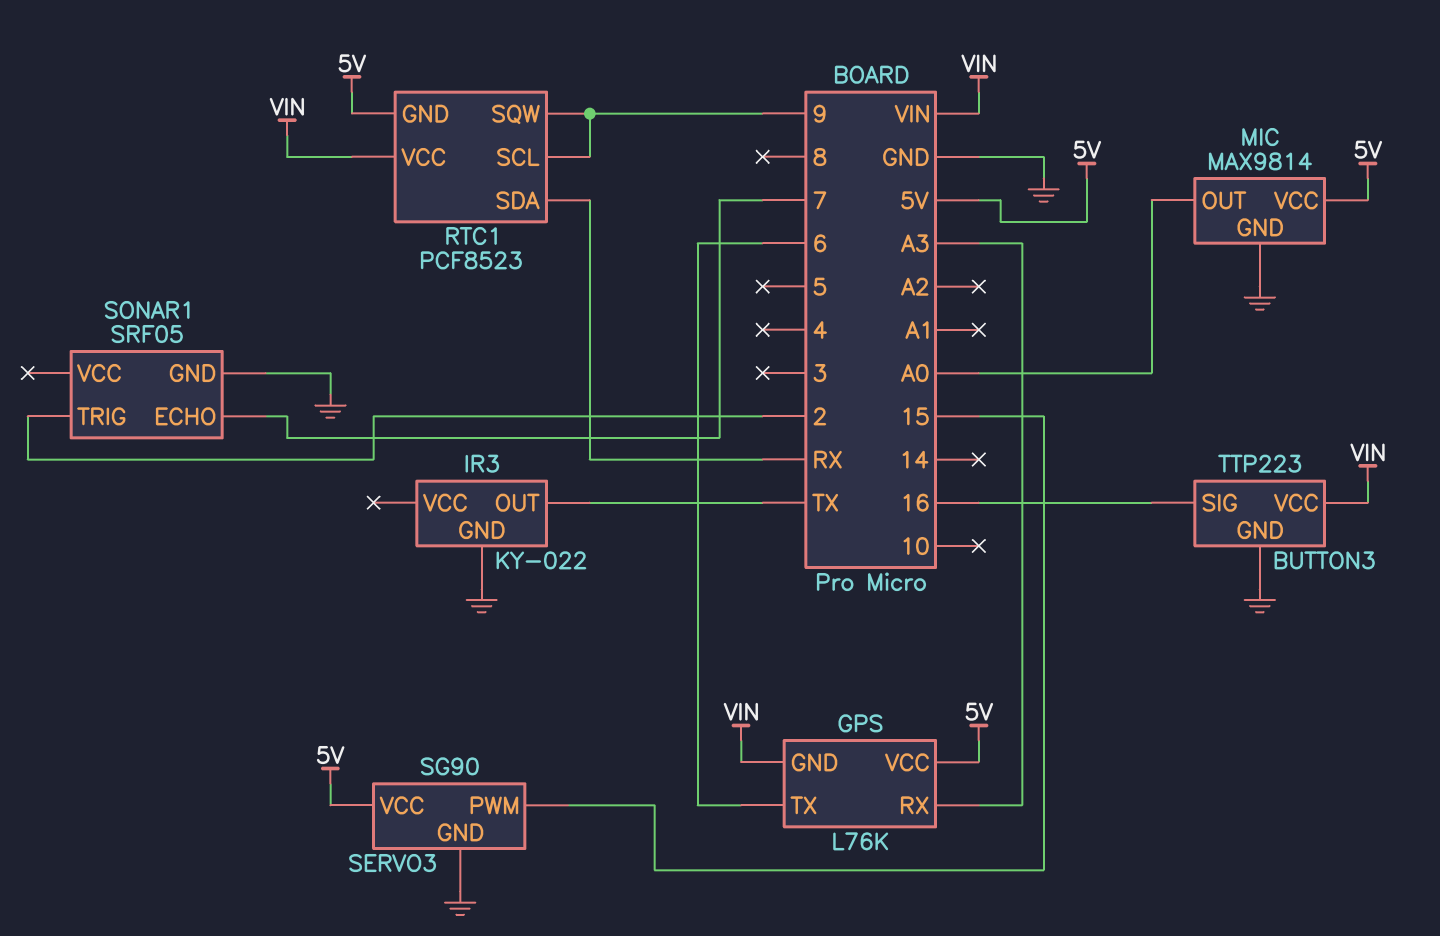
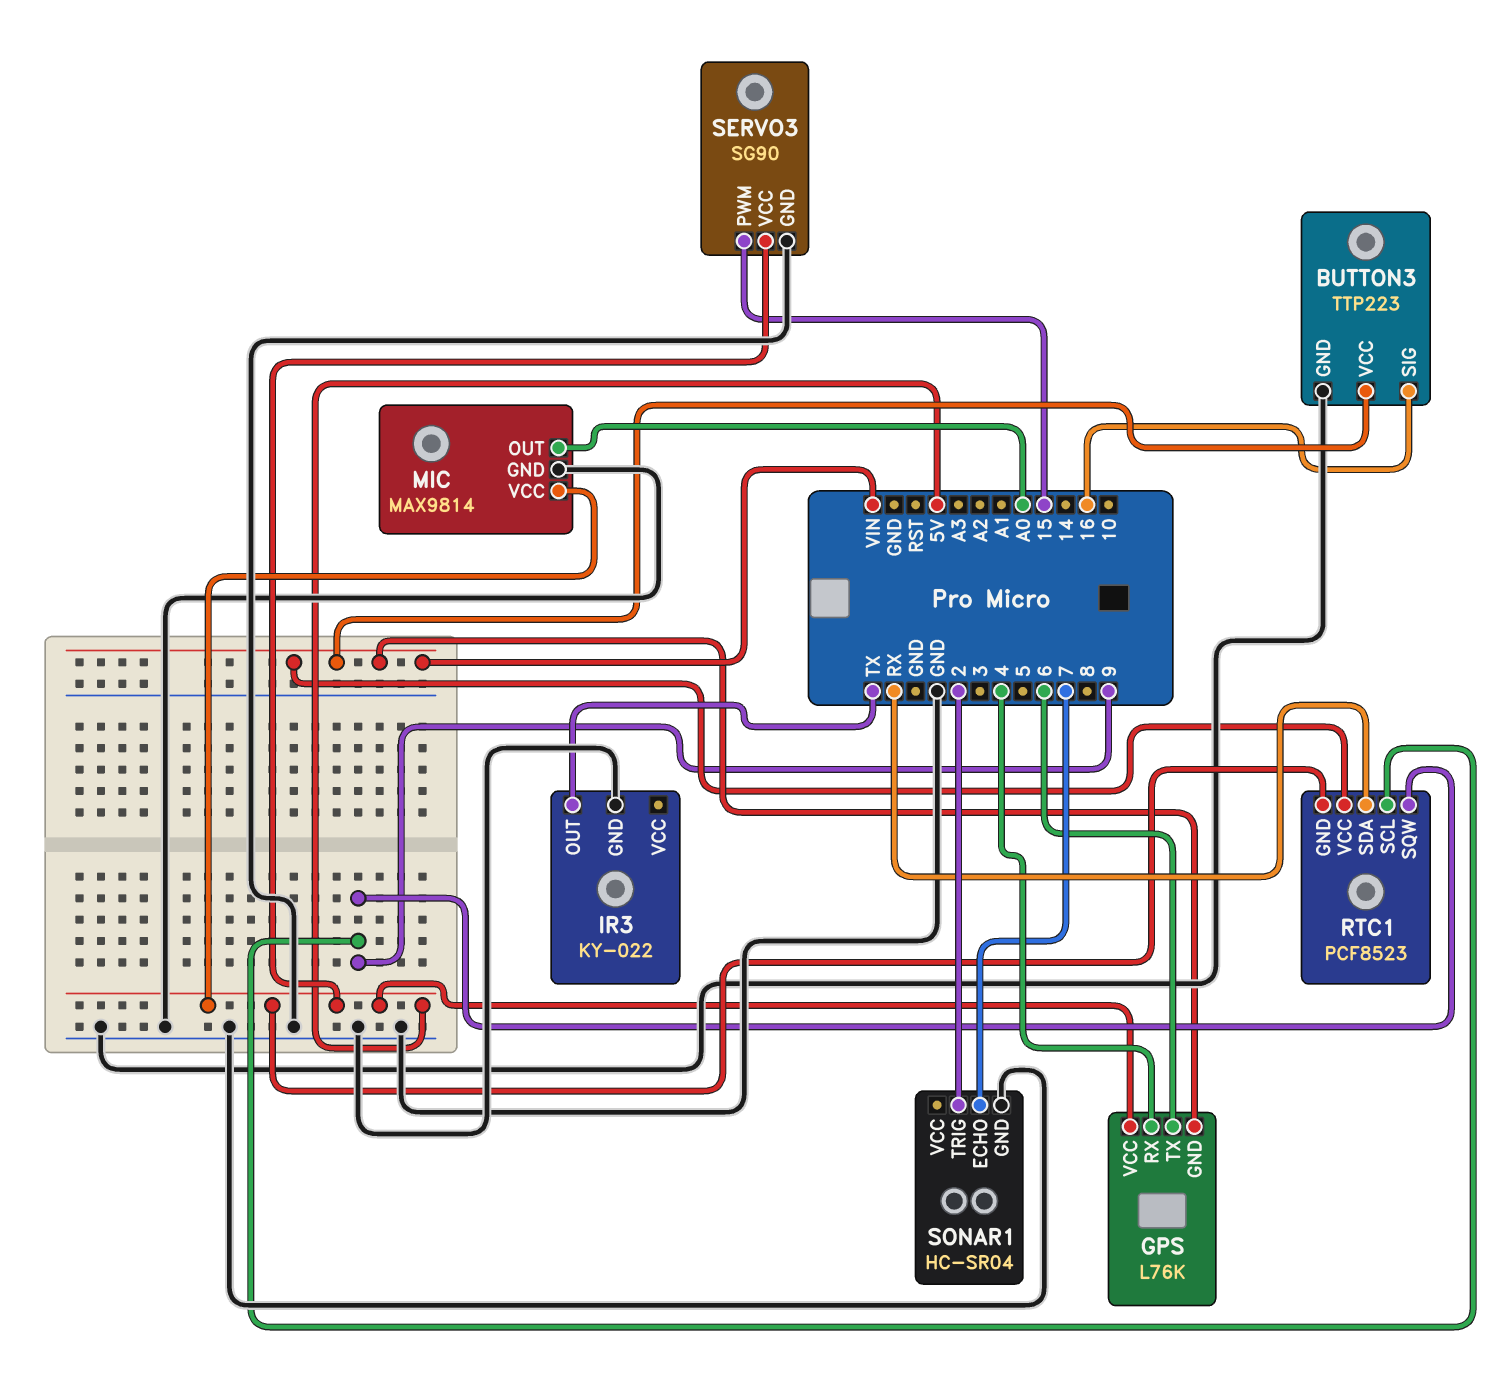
GPS pin RX: A3 -> 4
SONAR1: SRF05 -> HC-SR04

